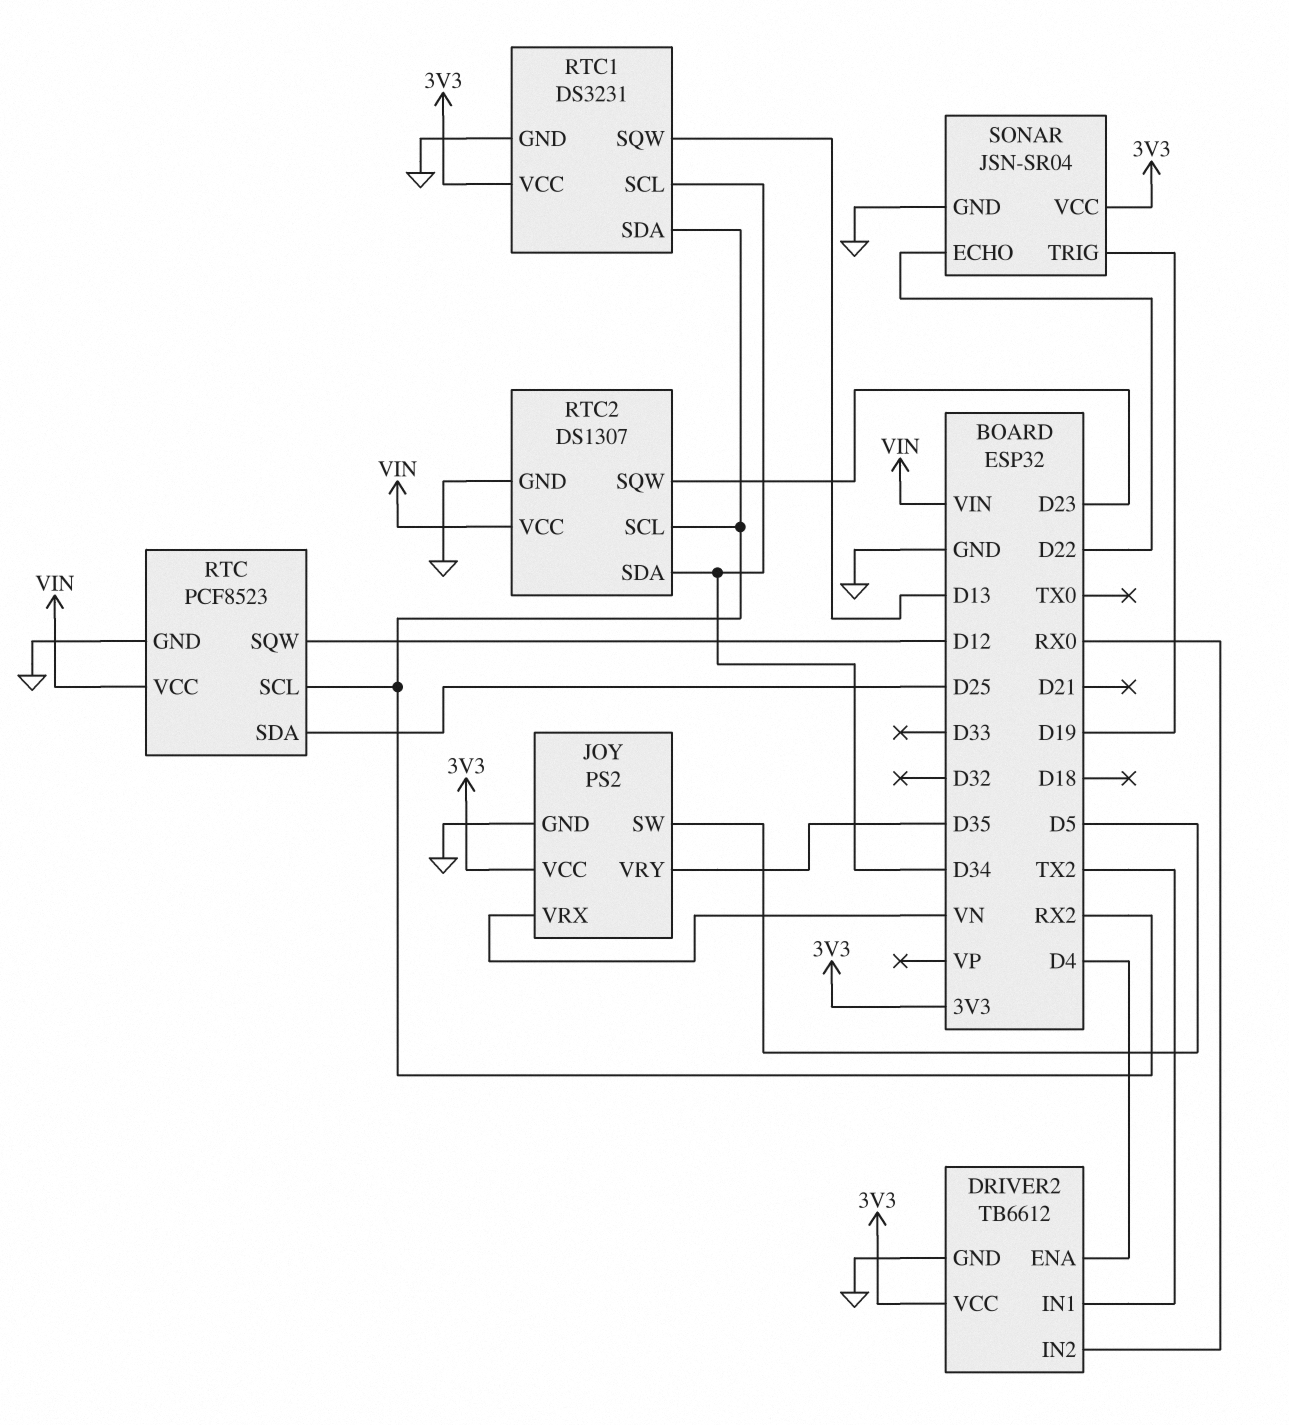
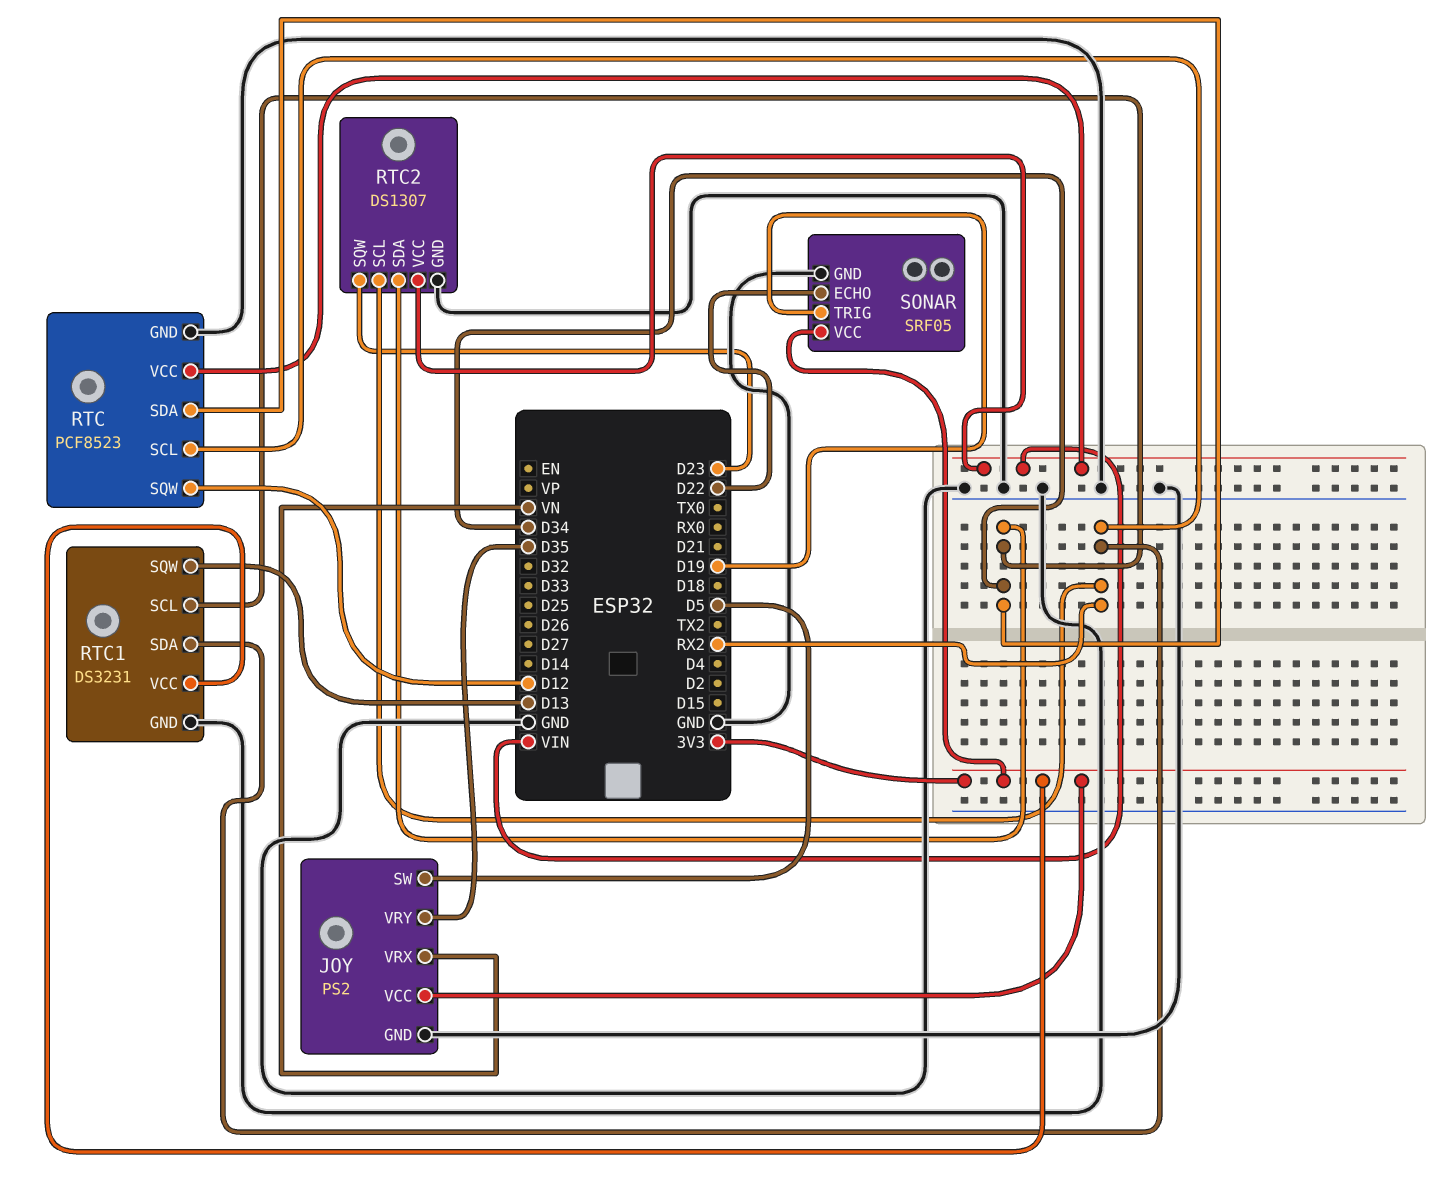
DRIVER2: TB6612 -> none
DRIVER2 pin ENA: D4 -> none
DRIVER2 pin GND: GND -> none
DRIVER2 pin IN1: TX2 -> none
DRIVER2 pin IN2: RX0 -> none
DRIVER2 pin VCC: 3V3 -> none
RTC pin SDA: D25 -> D34
SONAR: JSN-SR04 -> SRF05

